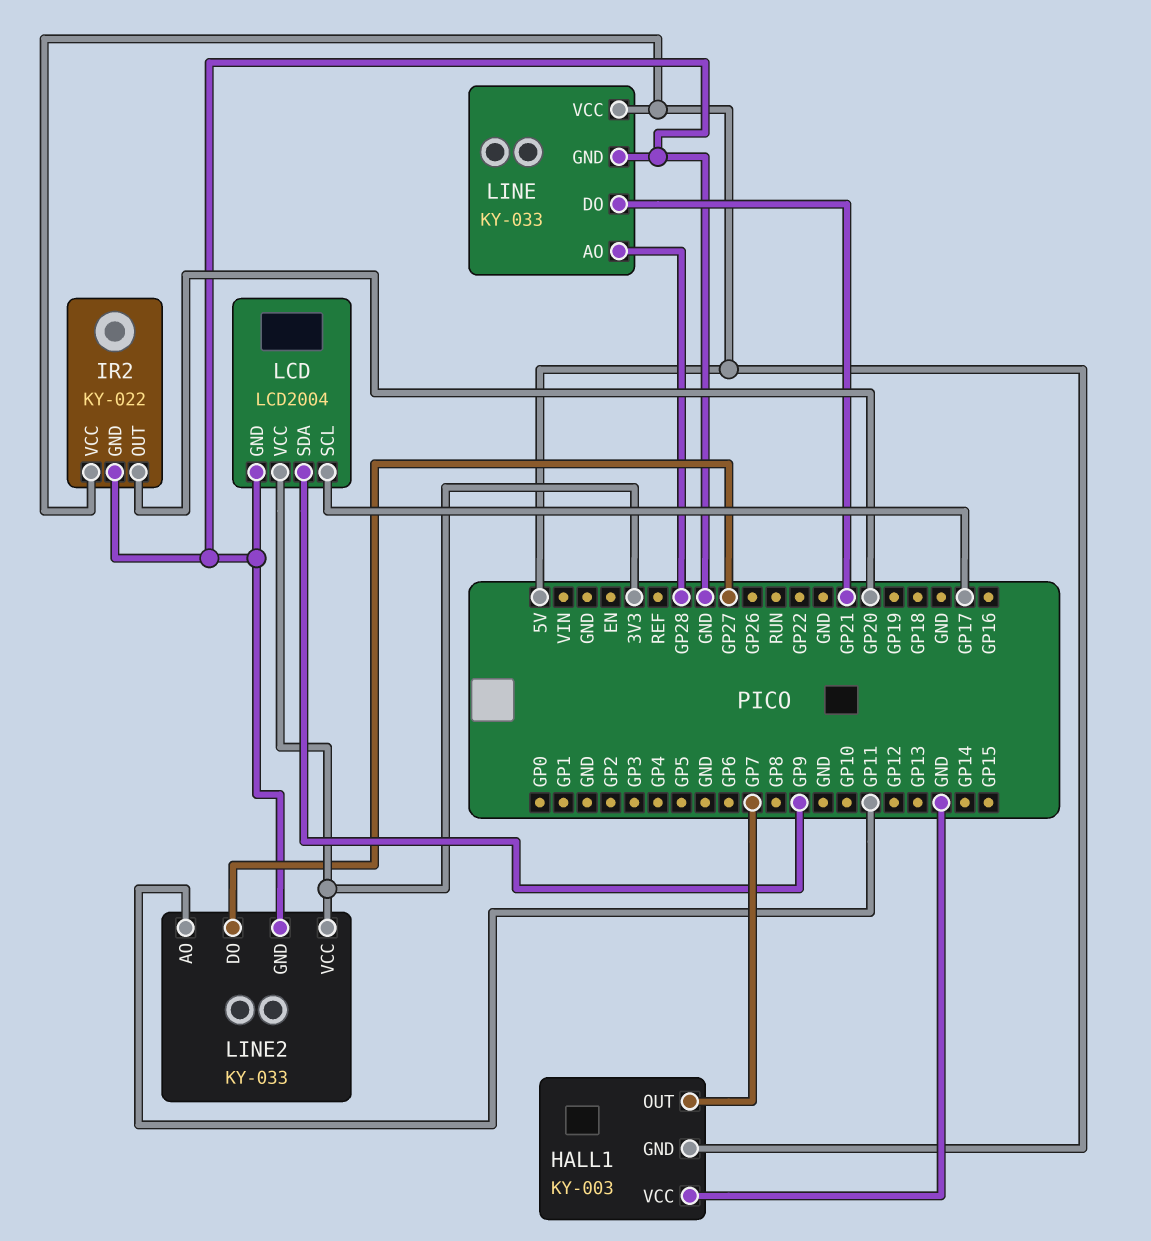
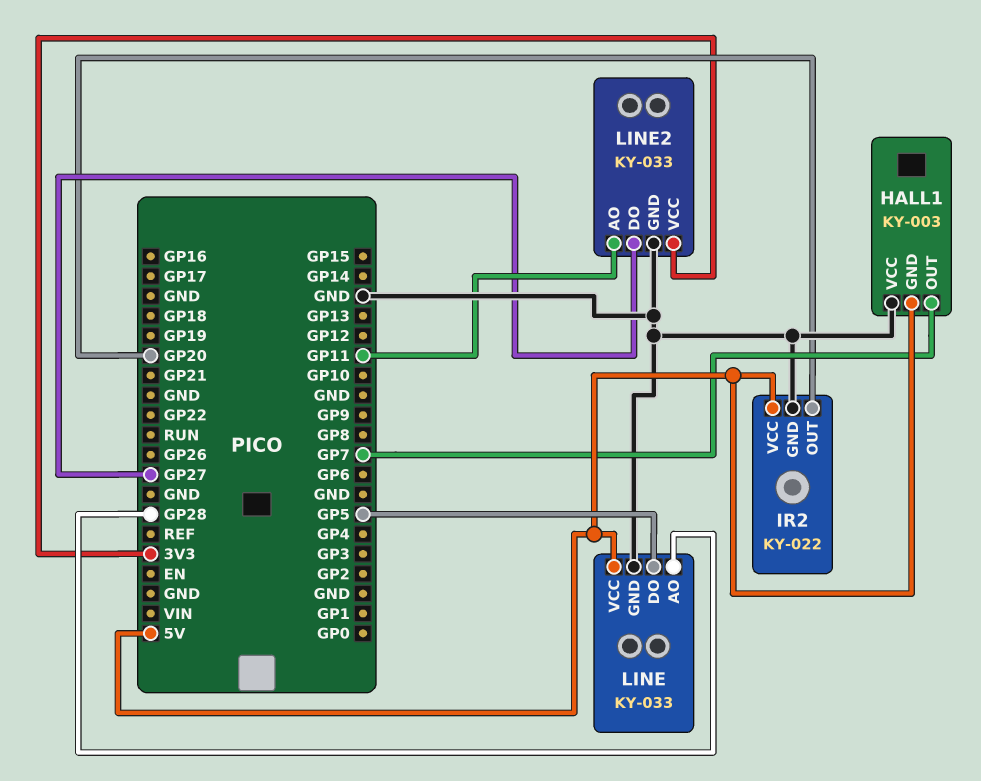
LCD: LCD2004 -> none
LCD pin GND: GND -> none
LCD pin SCL: GP17 -> none
LCD pin SDA: GP9 -> none
LCD pin VCC: 3V3 -> none
LINE pin DO: GP21 -> GP5

